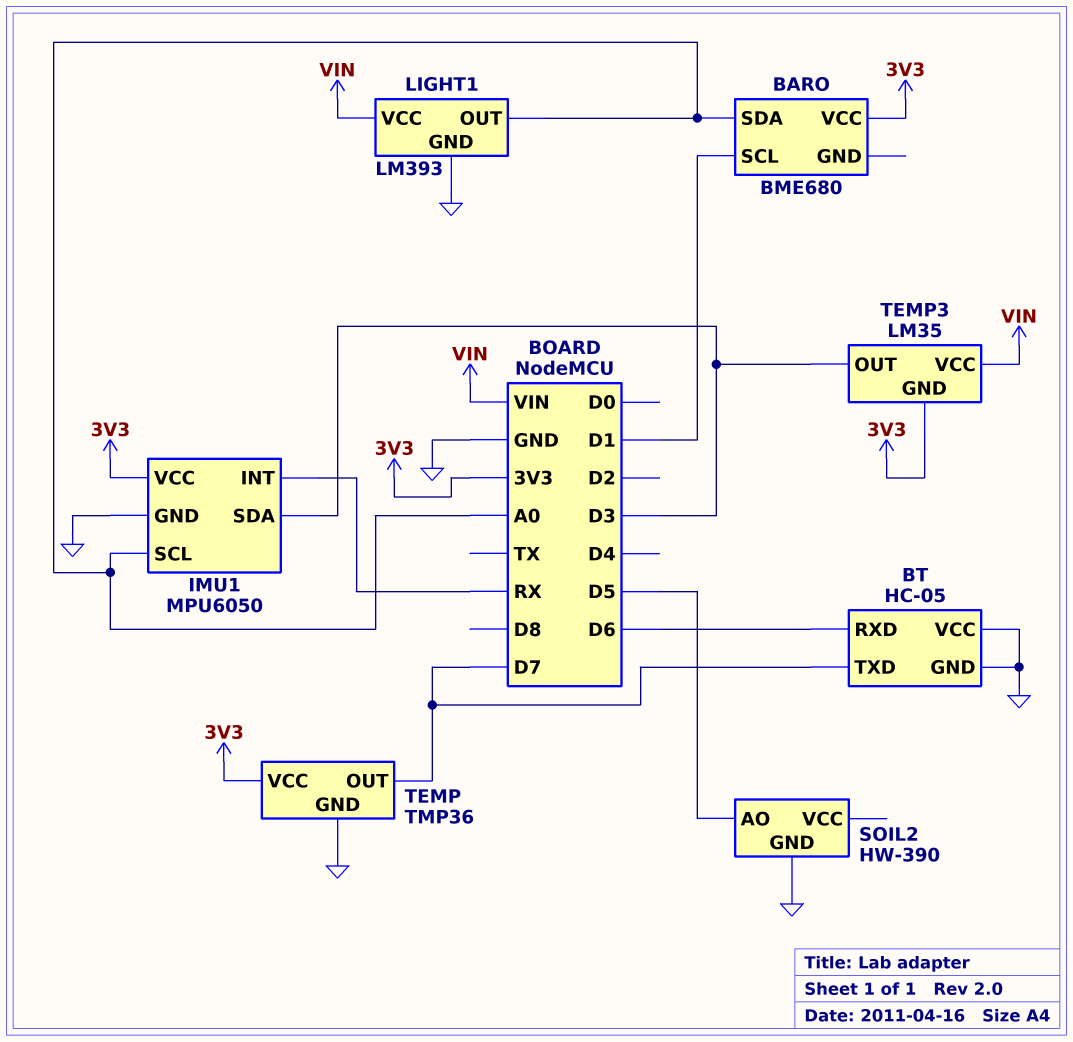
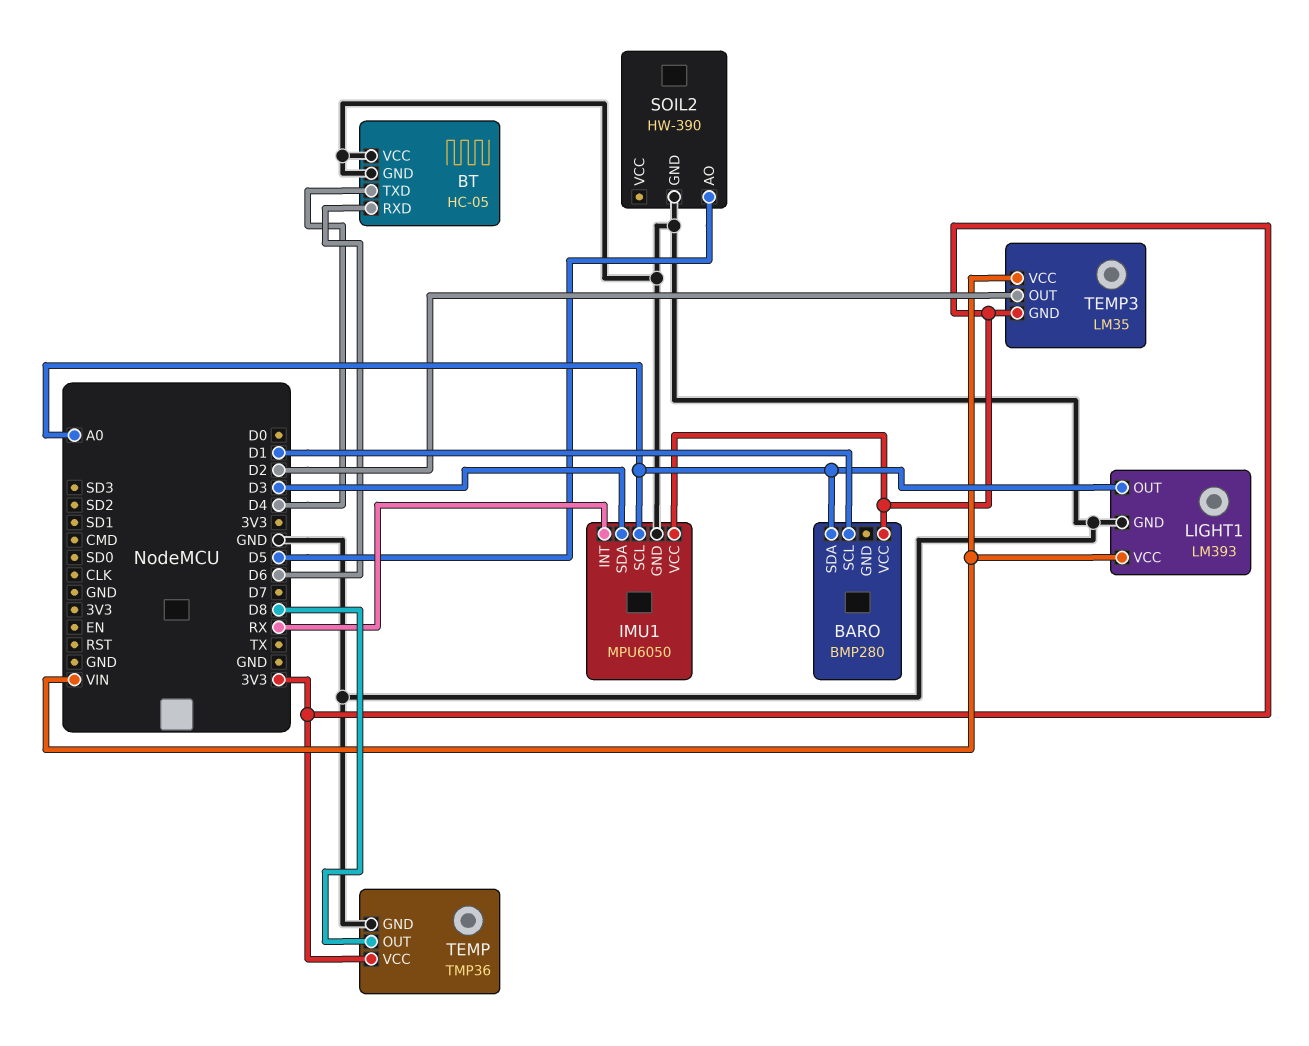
BARO: BME680 -> BMP280
BT pin TXD: D7 -> D4
TEMP pin OUT: D7 -> D8
TEMP3 pin OUT: D3 -> D2

